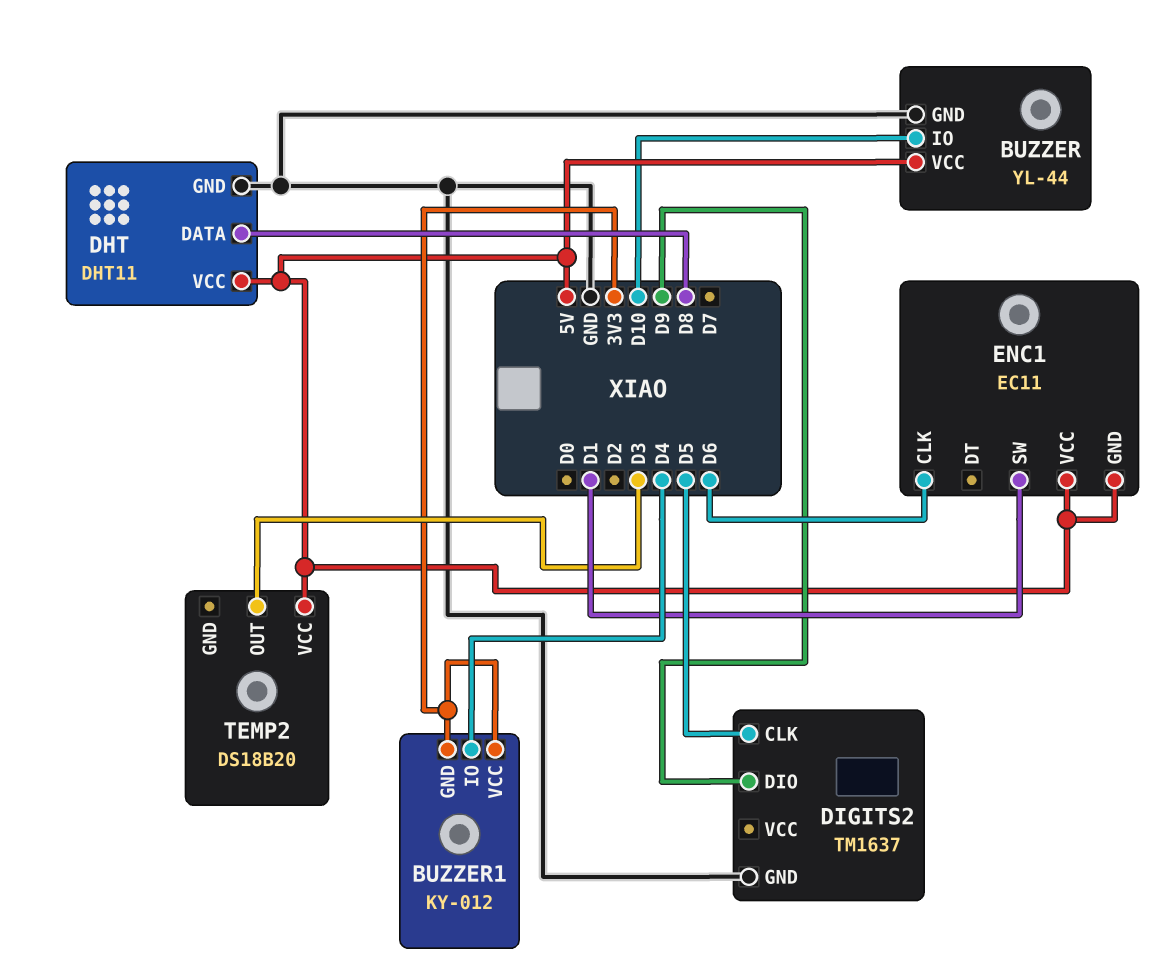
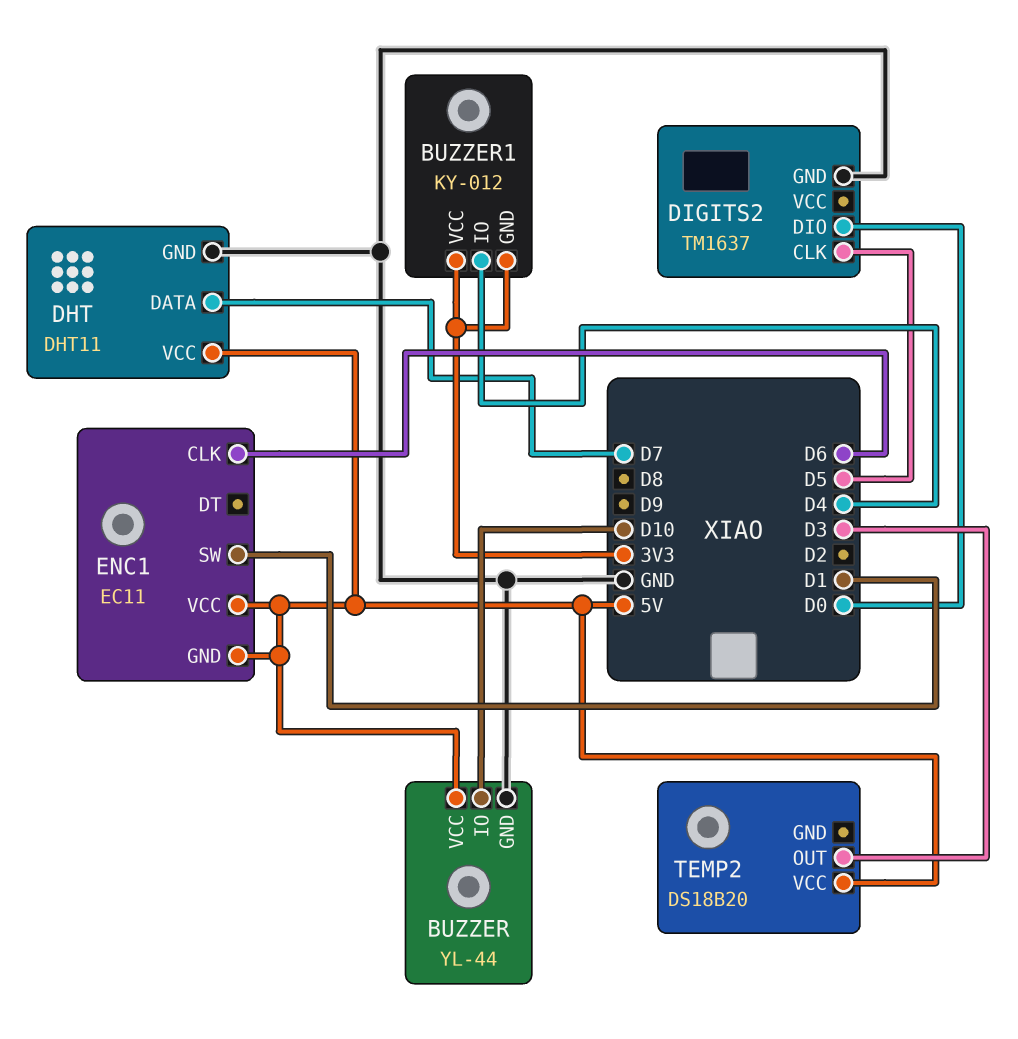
DHT pin DATA: D8 -> D7
DIGITS2 pin DIO: D9 -> D0

